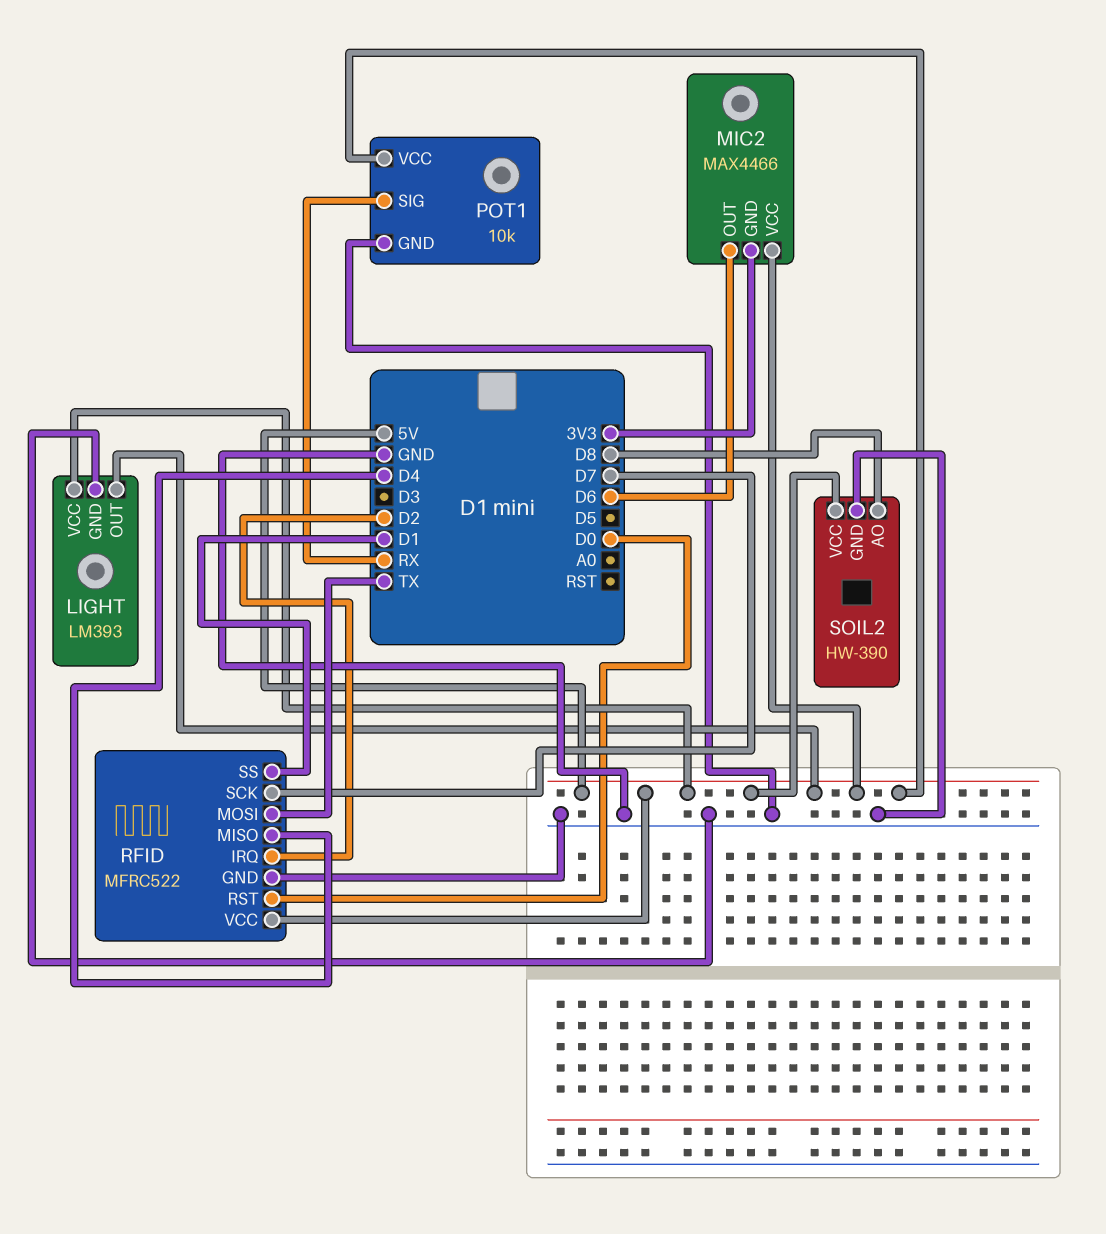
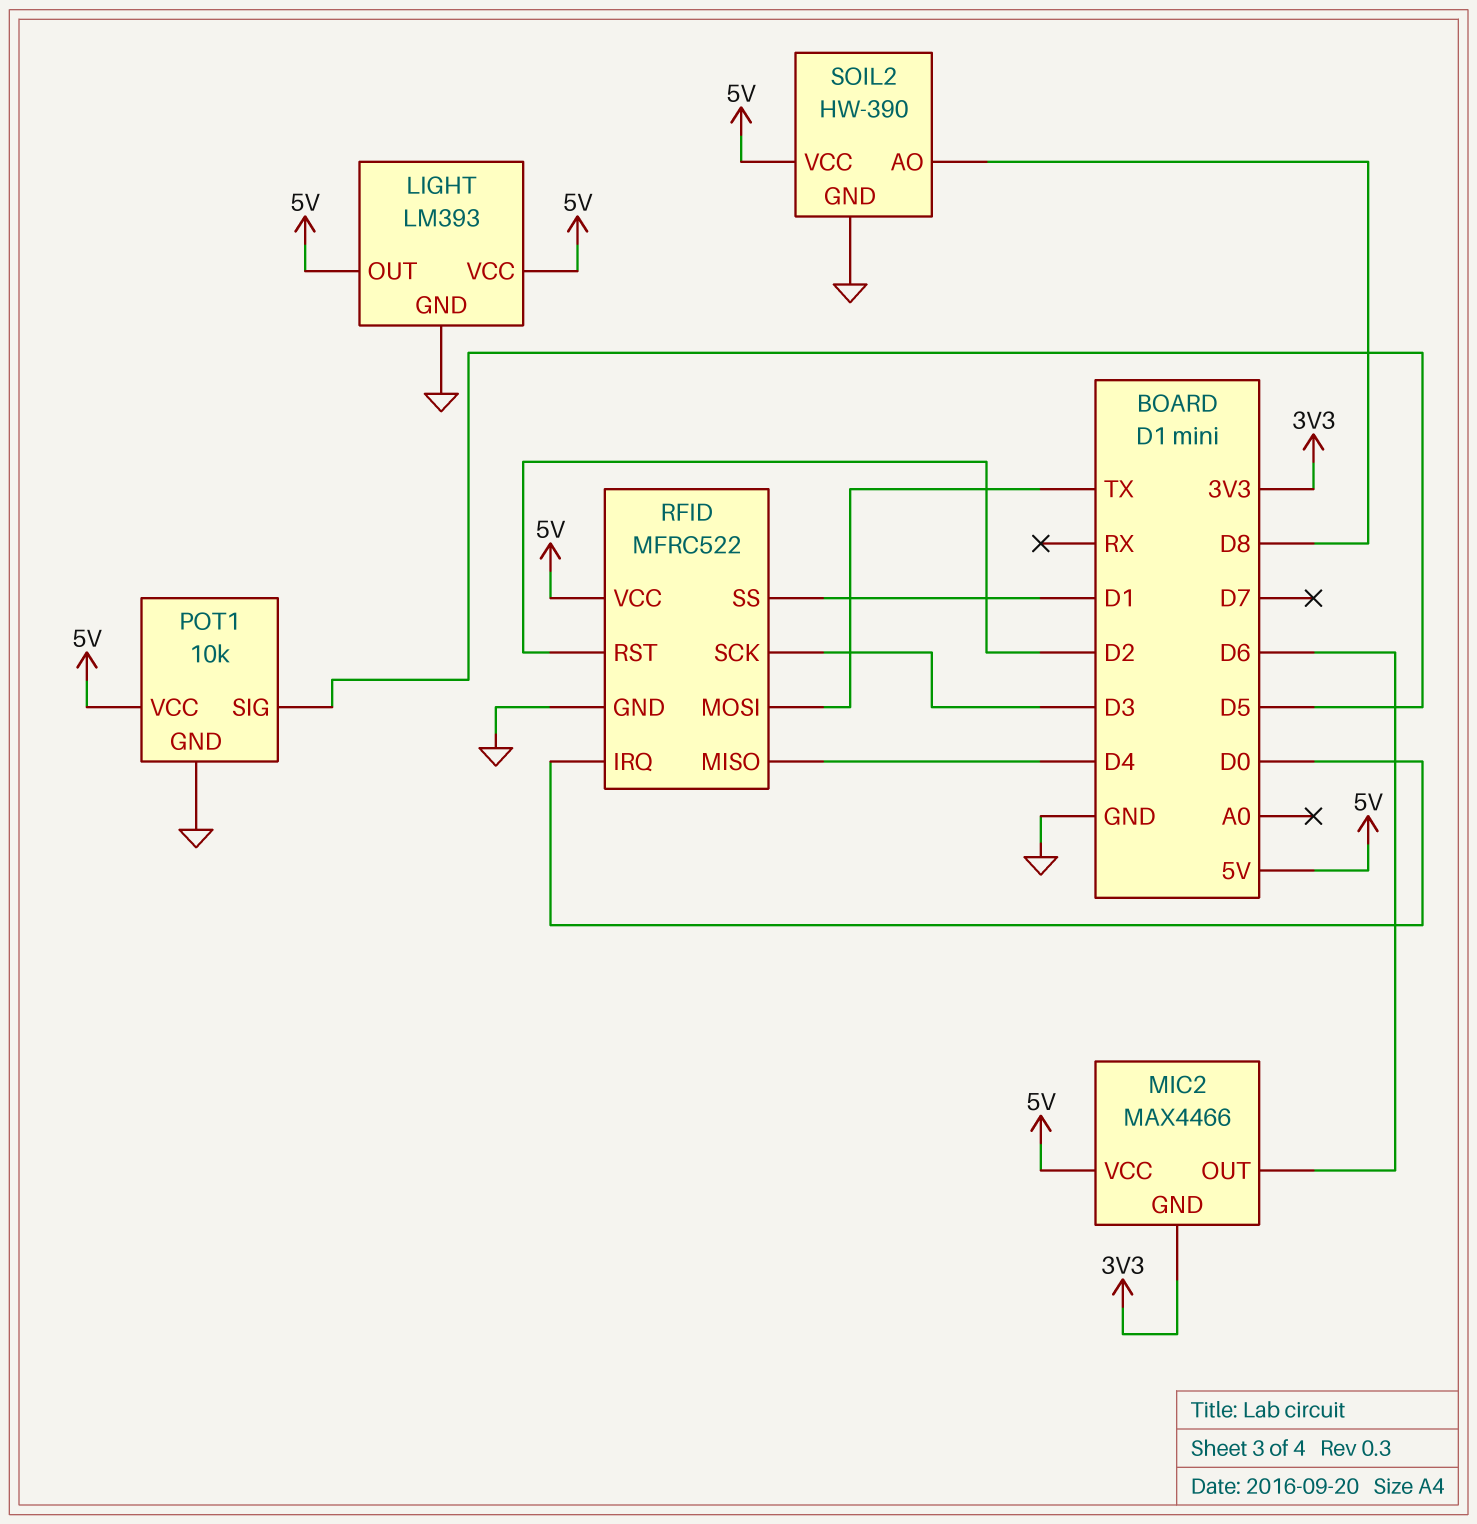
POT1 pin SIG: RX -> D5
RFID pin IRQ: D2 -> D0
RFID pin RST: D0 -> D2
RFID pin SCK: D7 -> D3

